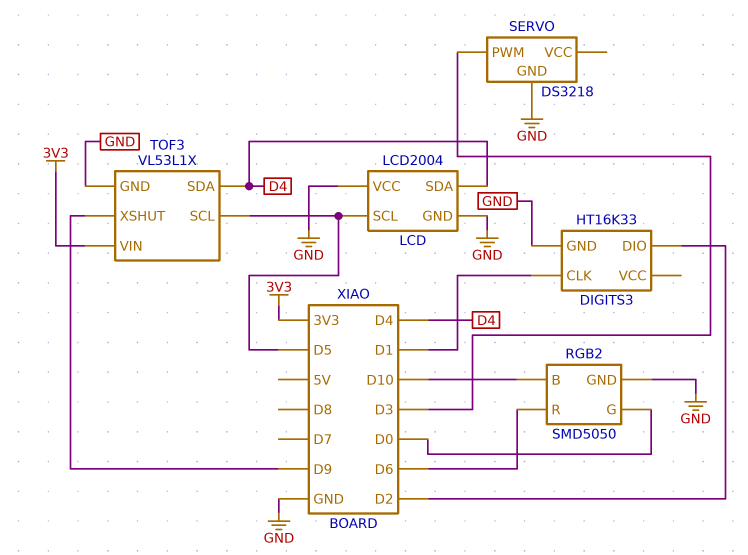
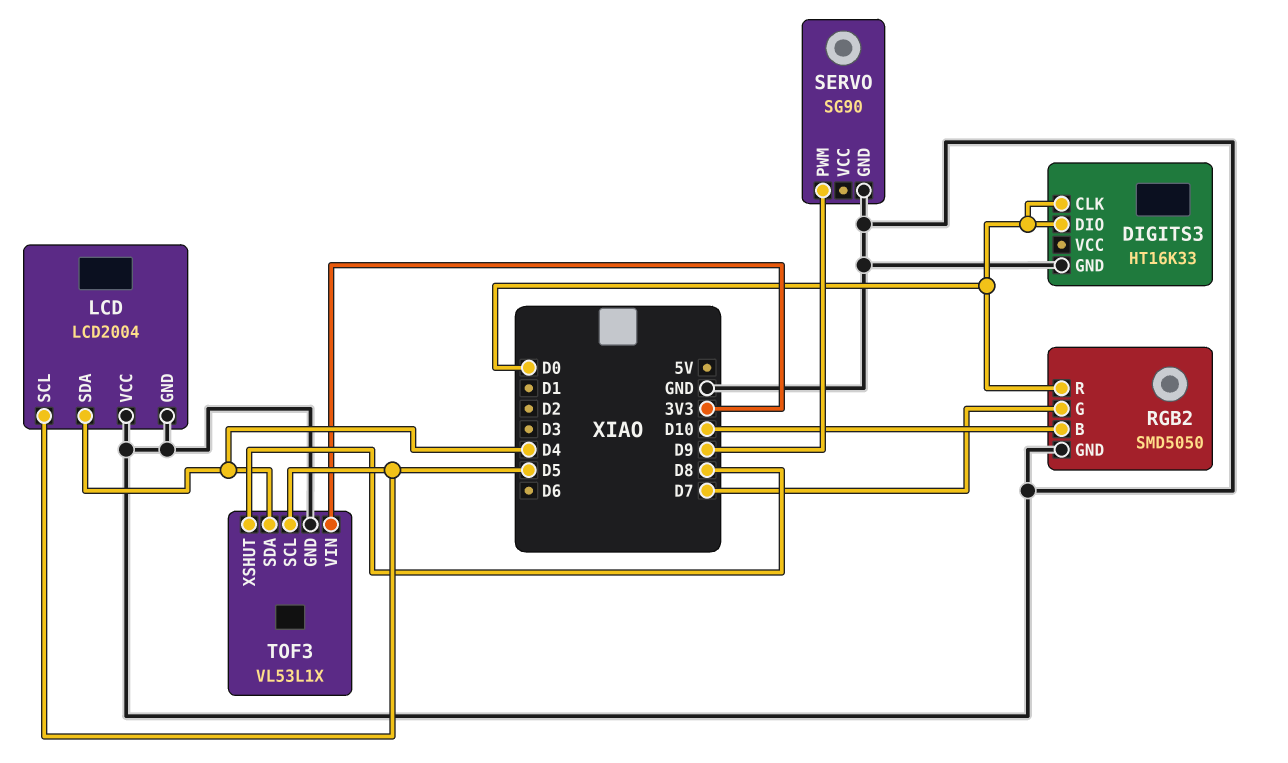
DIGITS3 pin CLK: D1 -> D0
DIGITS3 pin DIO: D2 -> D0
RGB2 pin G: D0 -> D7
RGB2 pin R: D6 -> D0
SERVO: DS3218 -> SG90
SERVO pin PWM: D3 -> D9
TOF3 pin XSHUT: D9 -> D8

